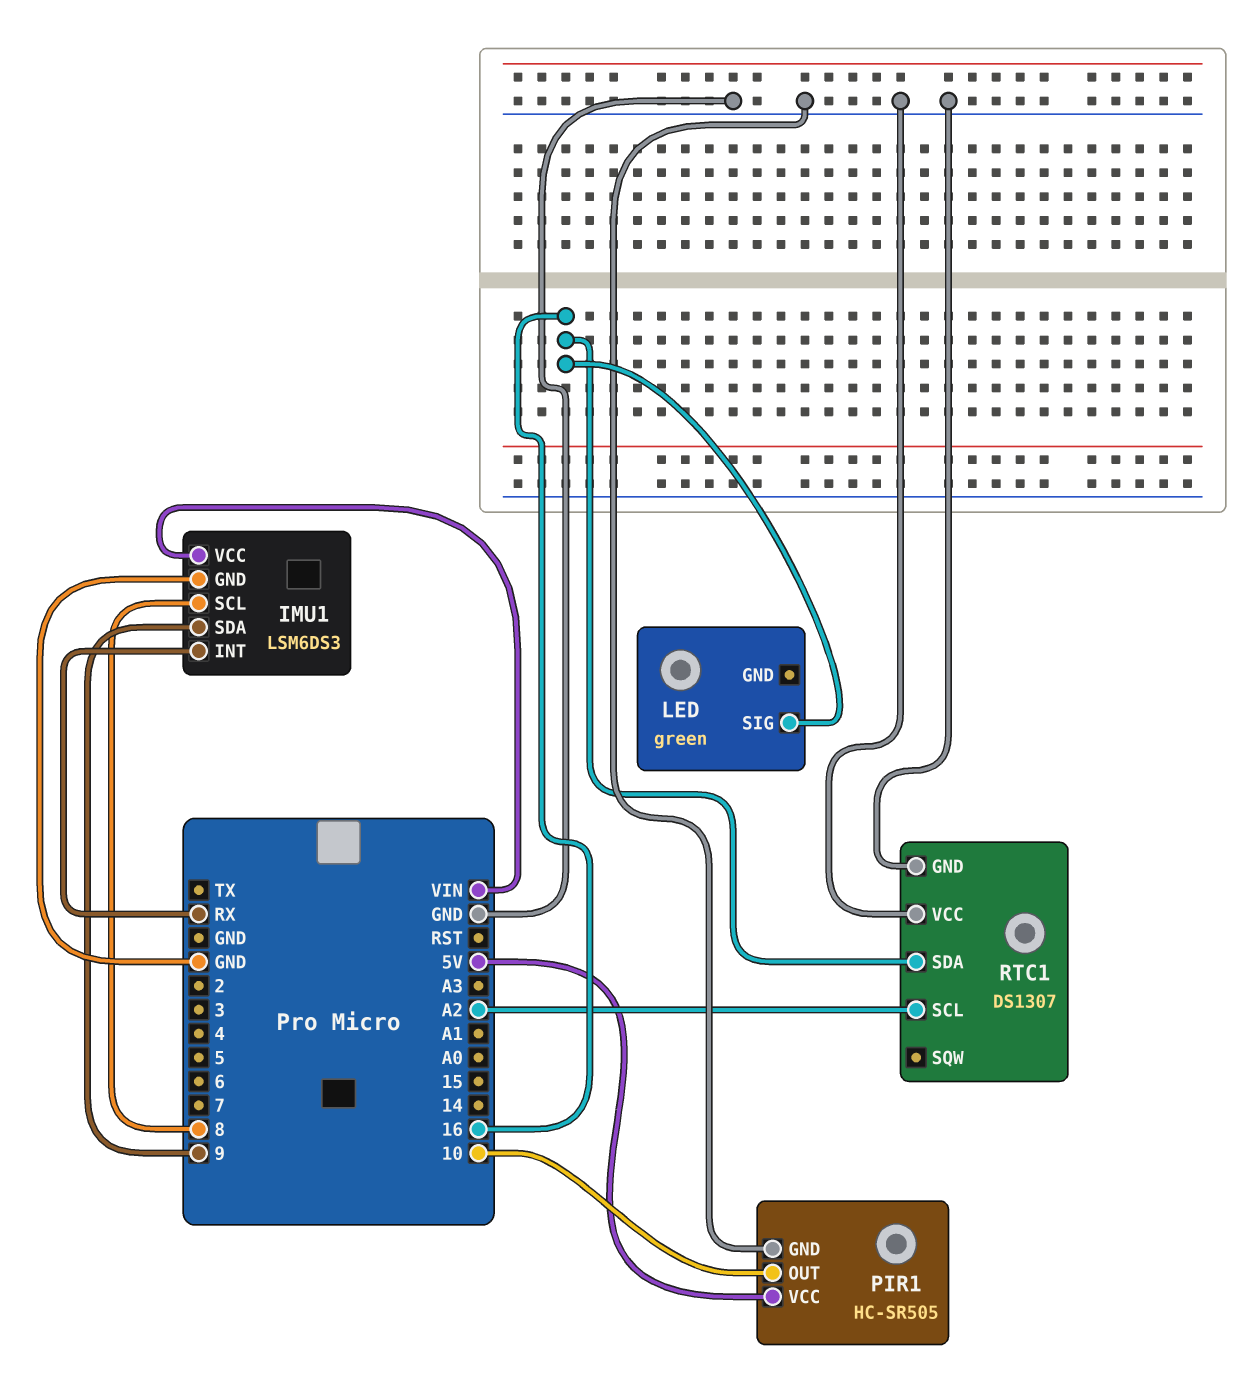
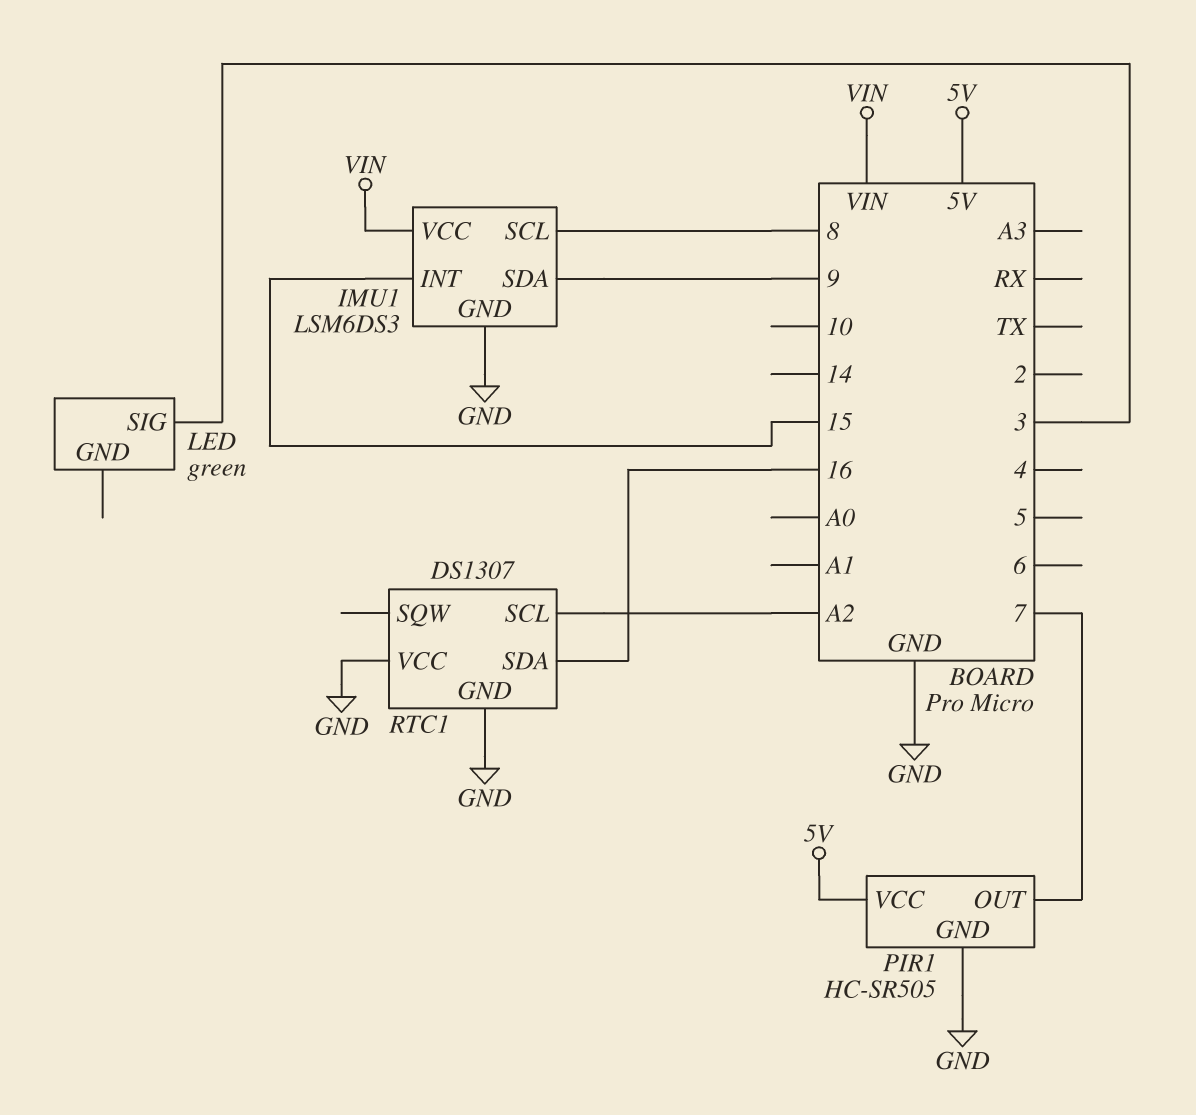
IMU1 pin INT: RX -> 15
LED pin SIG: 16 -> 3
PIR1 pin OUT: 10 -> 7

